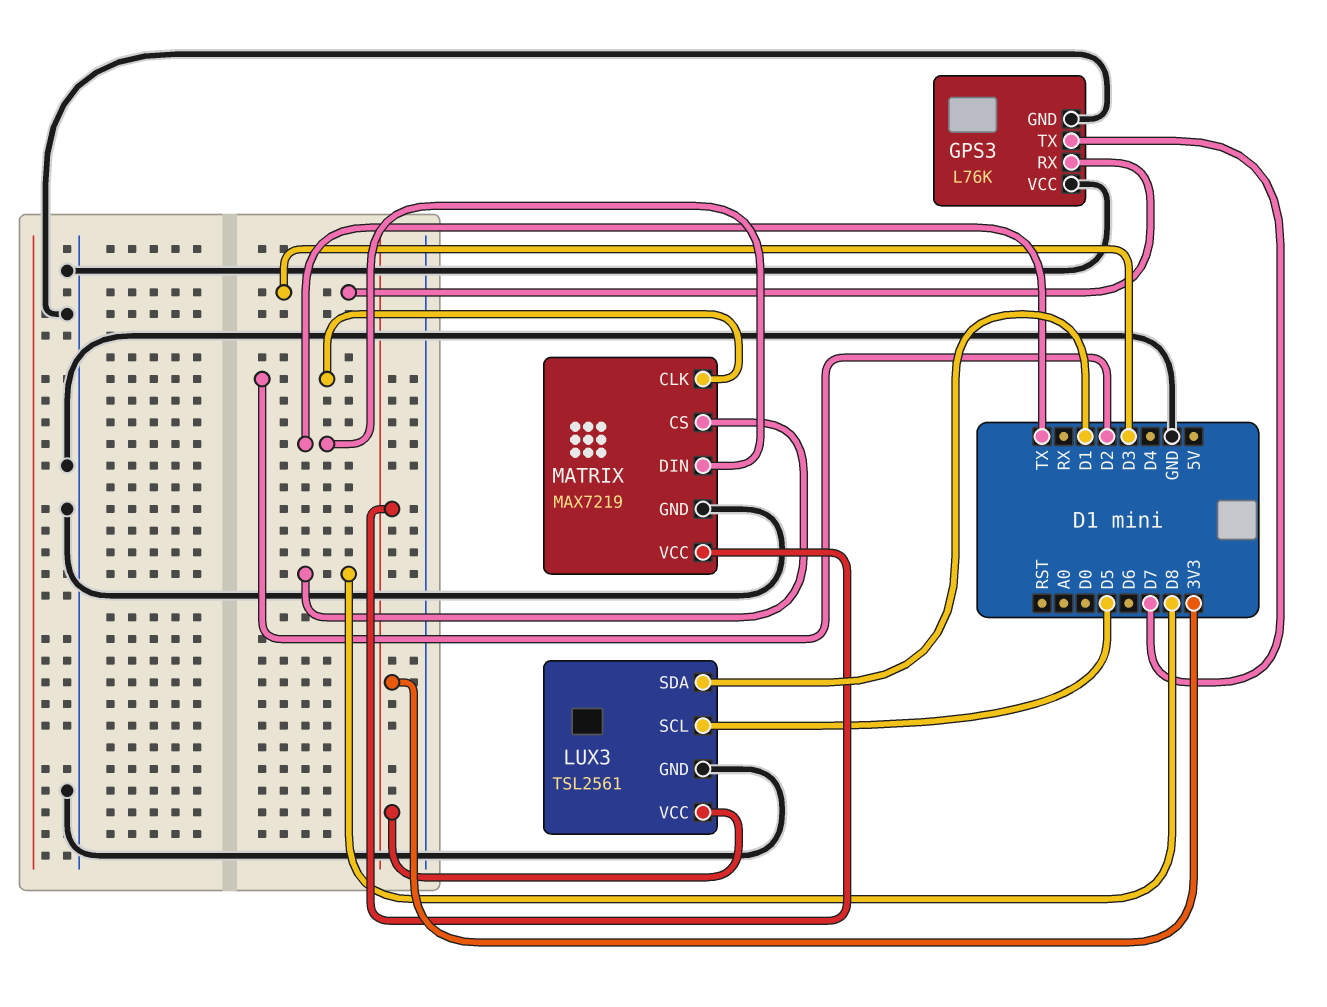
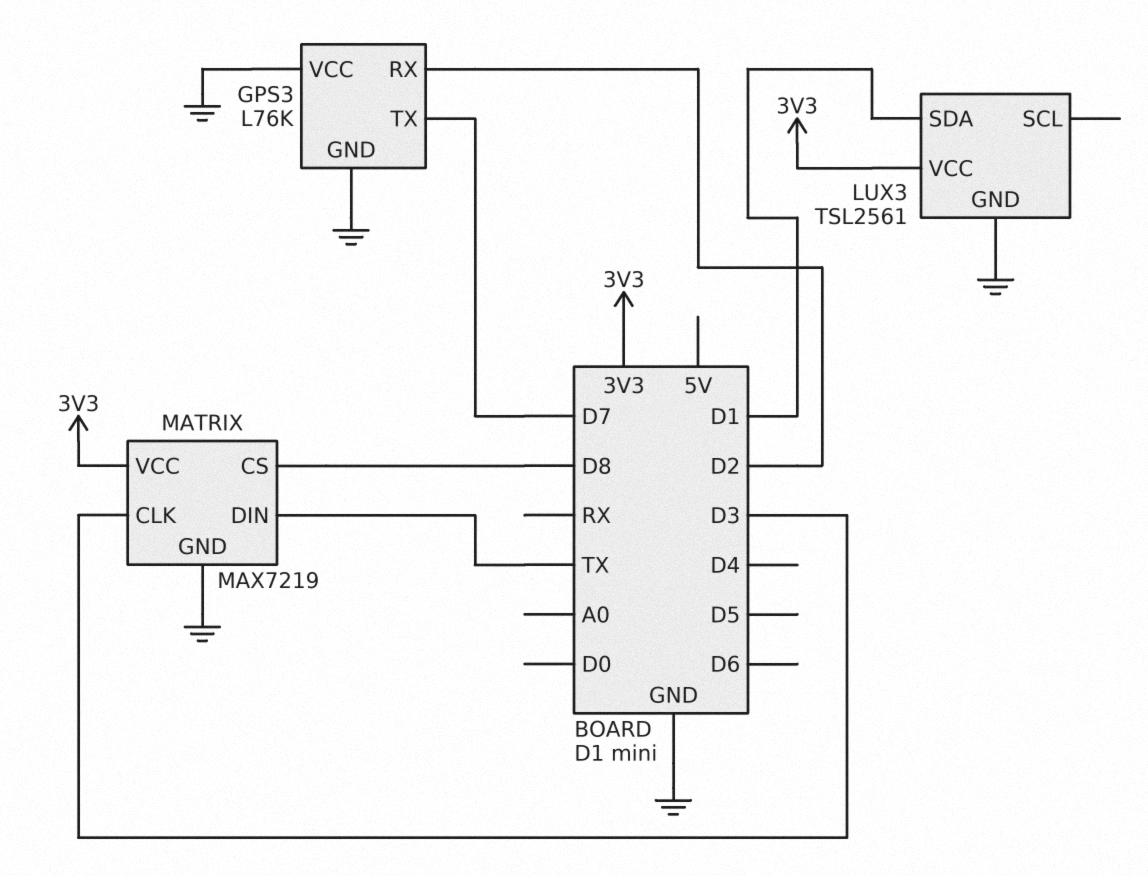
GPS3 pin RX: D3 -> D2
LUX3 pin SCL: D5 -> none
MATRIX pin CLK: D2 -> D3

